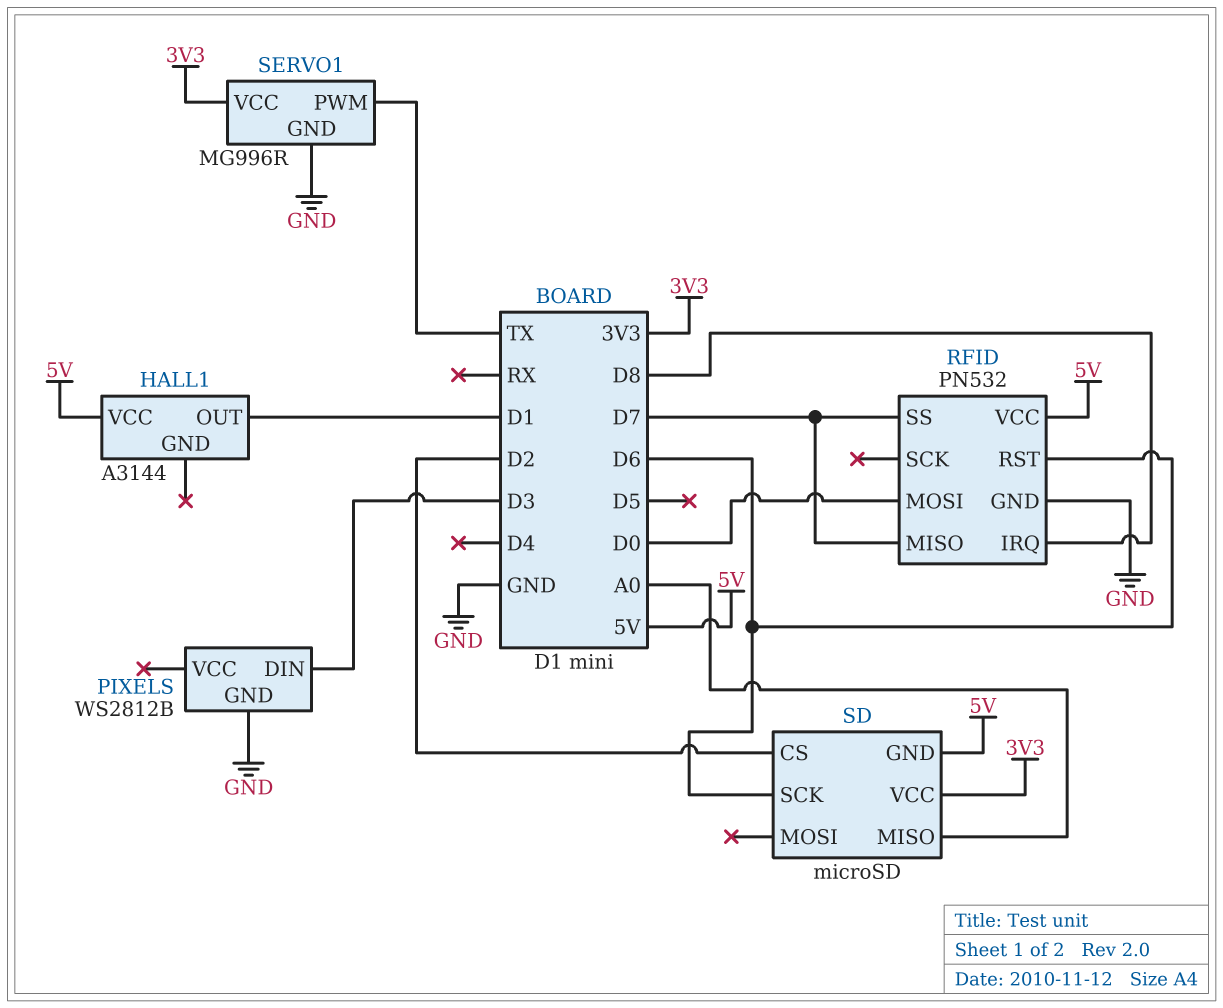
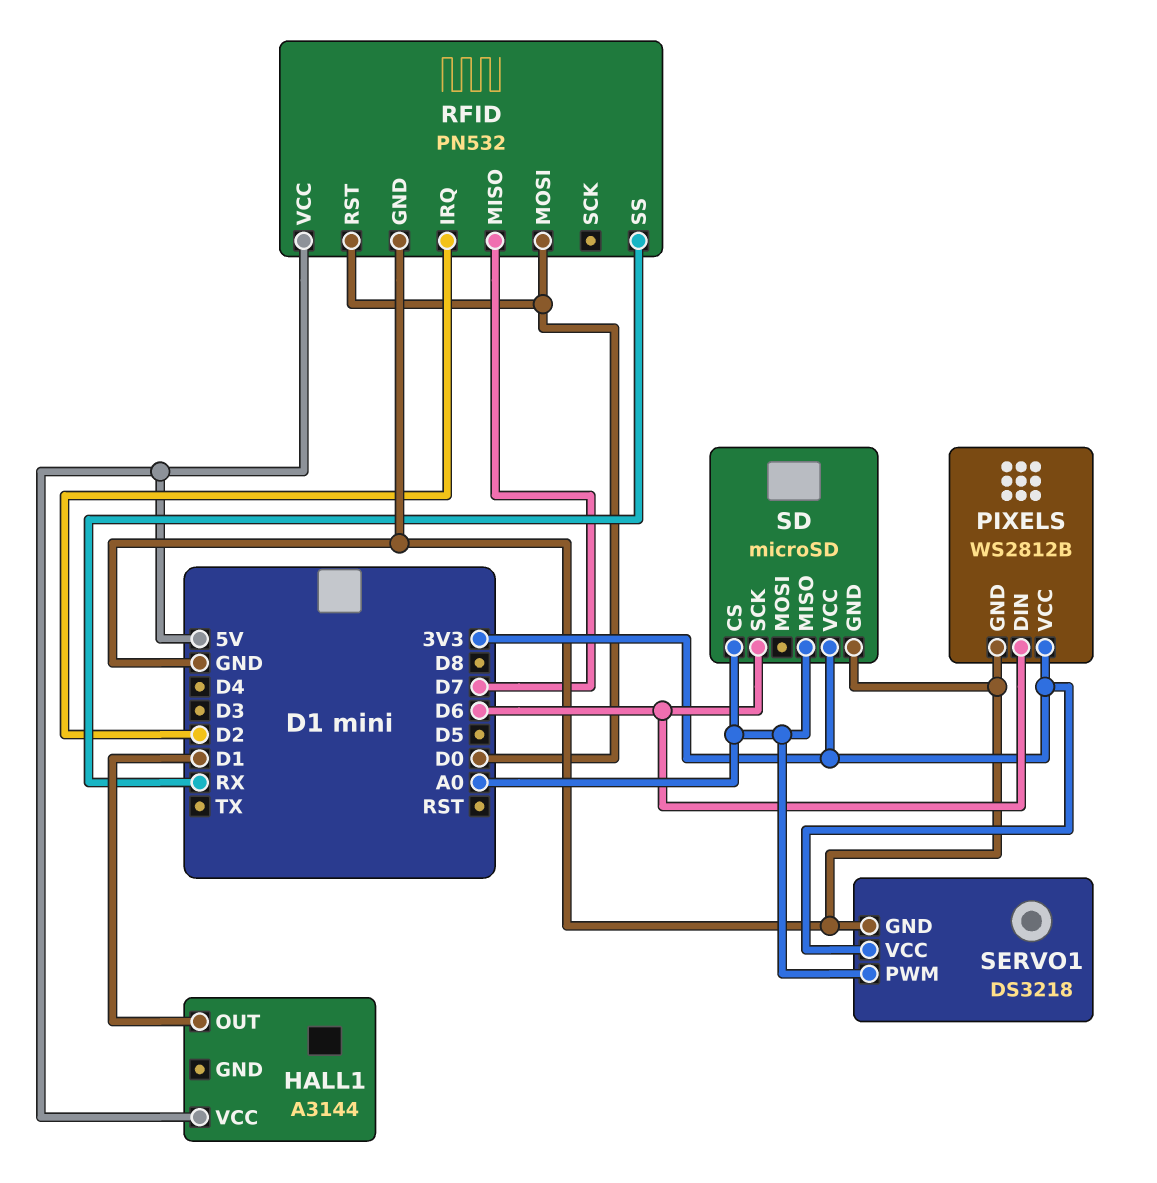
PIXELS pin DIN: D3 -> D6
PIXELS pin VCC: none -> 3V3
RFID pin IRQ: D8 -> D2
RFID pin RST: D6 -> D0
RFID pin SS: D7 -> RX
SD pin CS: D2 -> A0
SD pin GND: 5V -> GND
SERVO1: MG996R -> DS3218
SERVO1 pin PWM: TX -> A0

